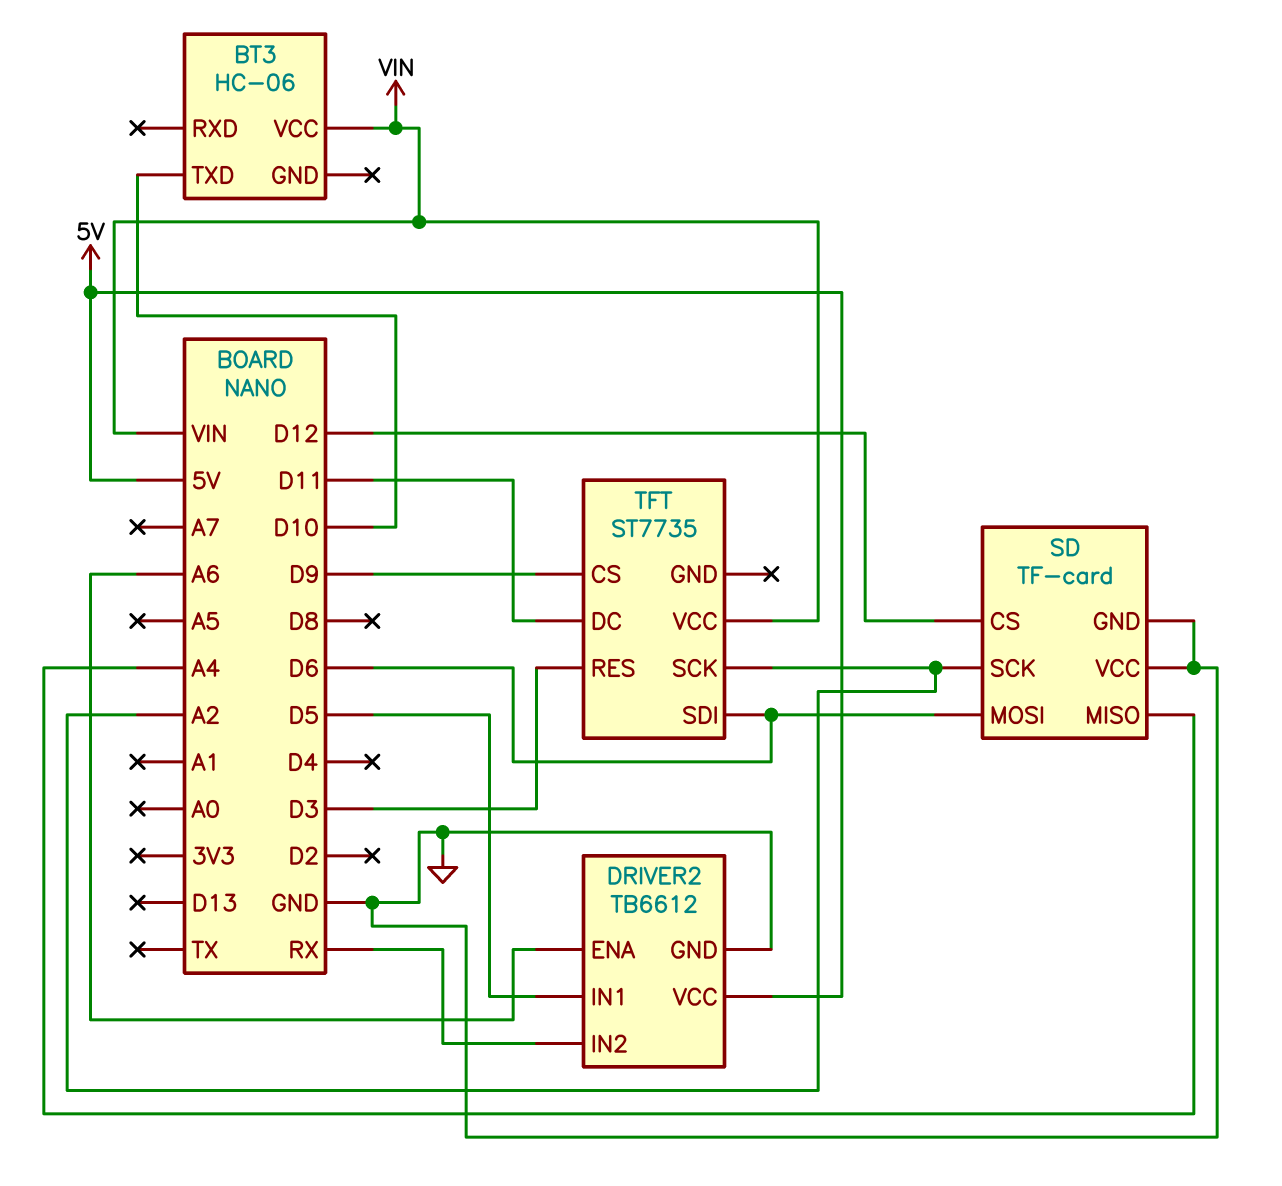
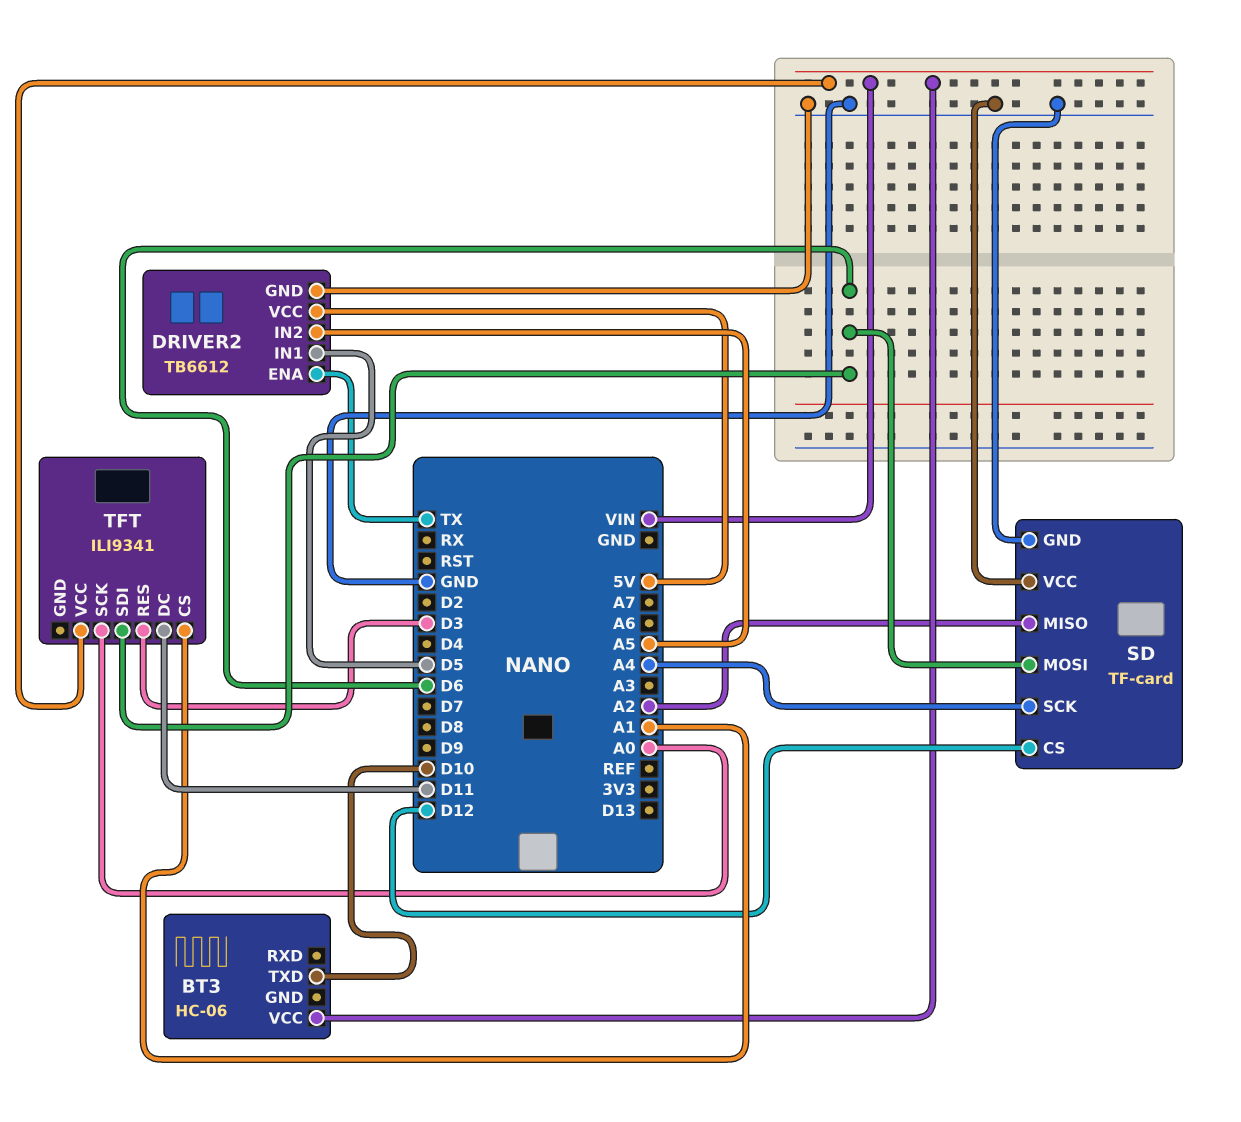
DRIVER2 pin ENA: A6 -> TX
DRIVER2 pin IN2: RX -> A5
SD pin MISO: A4 -> A2
SD pin SCK: A2 -> A4
TFT: ST7735 -> ILI9341
TFT pin CS: D9 -> A1
TFT pin SCK: A2 -> A0

